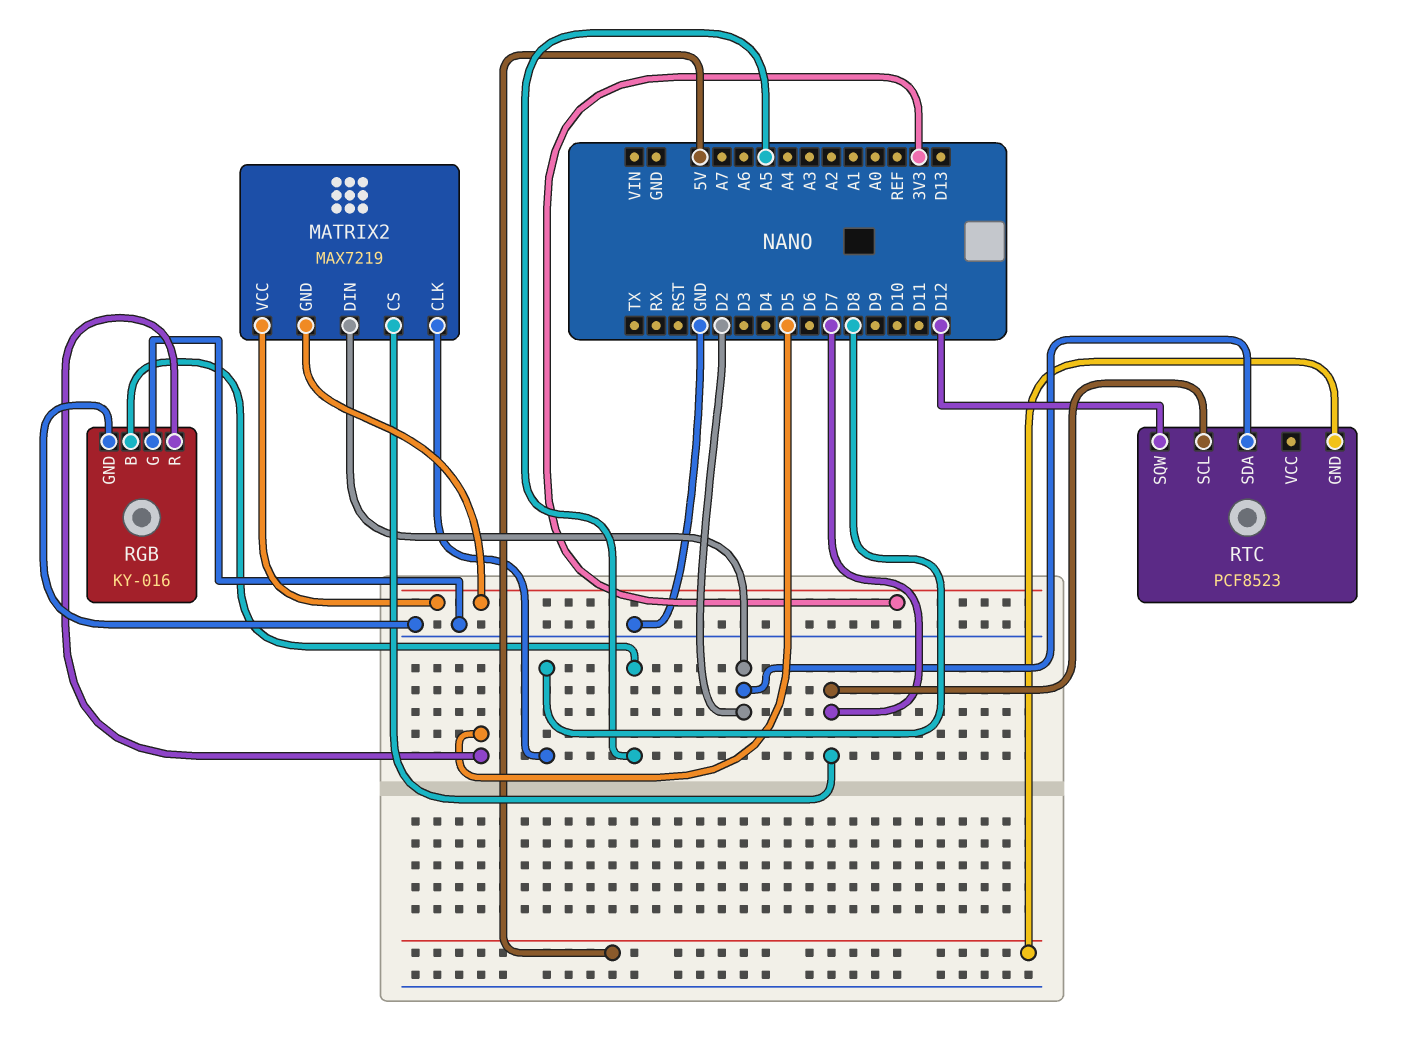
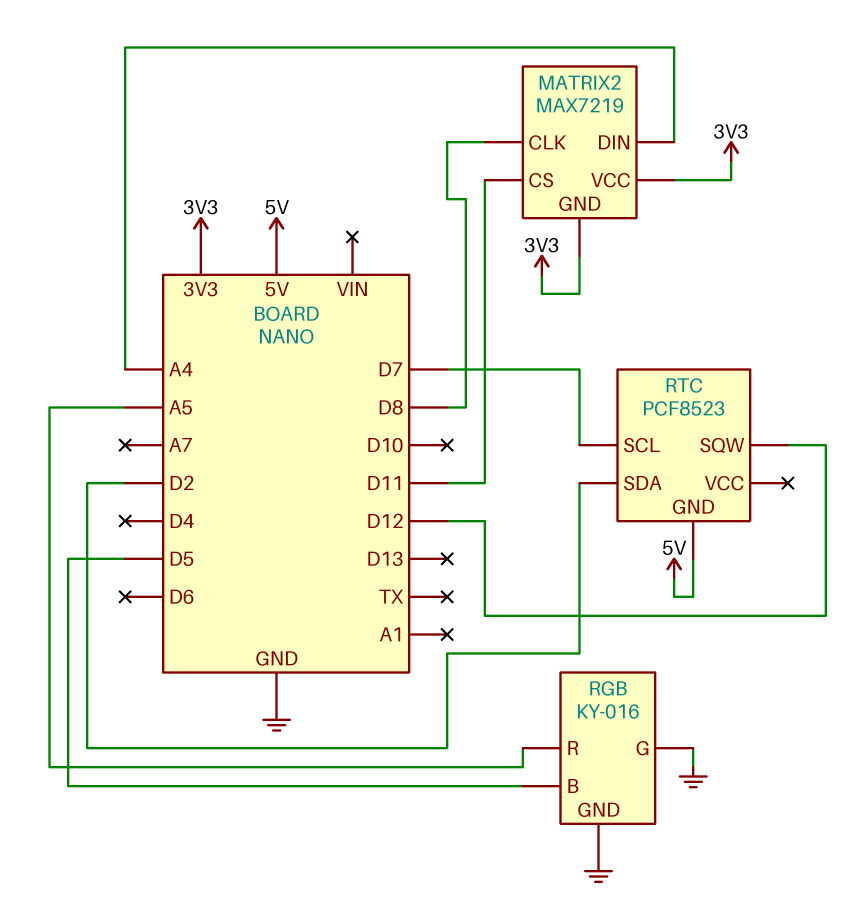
MATRIX2 pin CS: D7 -> D11
MATRIX2 pin DIN: D2 -> A4
RGB pin B: A5 -> D5
RGB pin R: D5 -> A5

